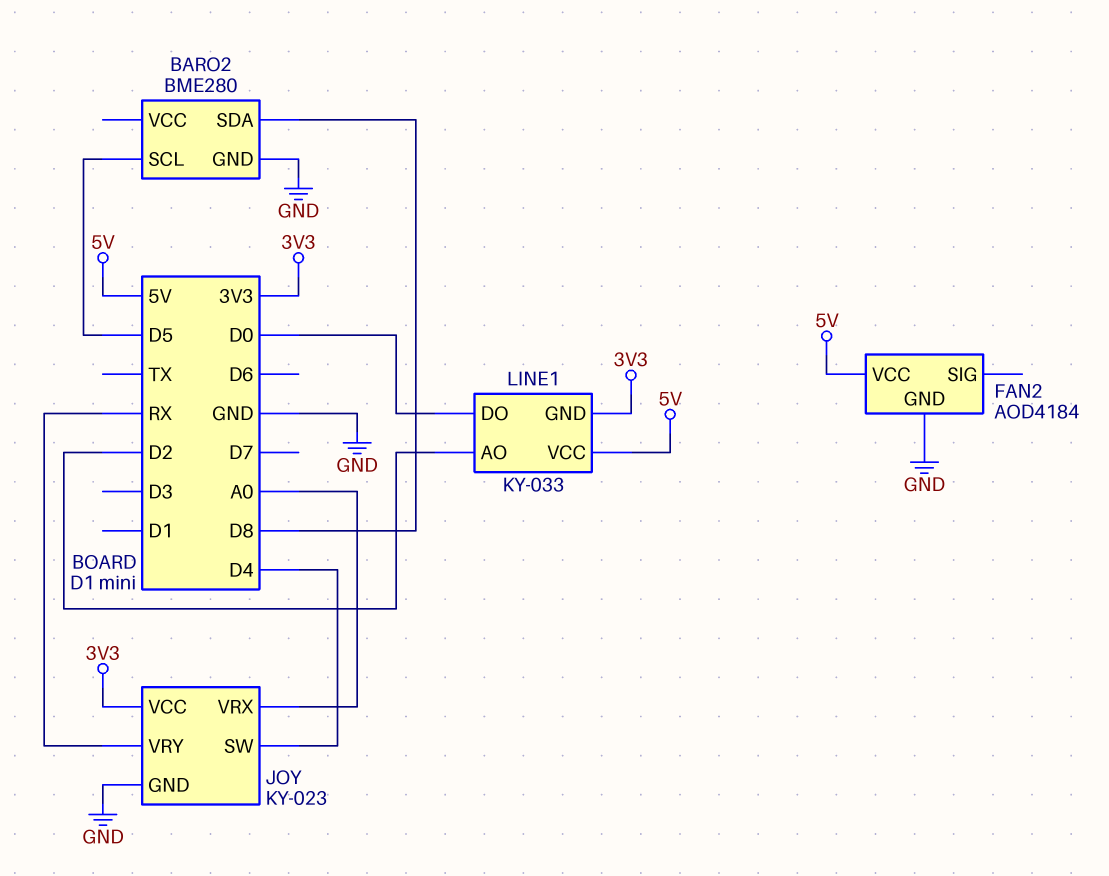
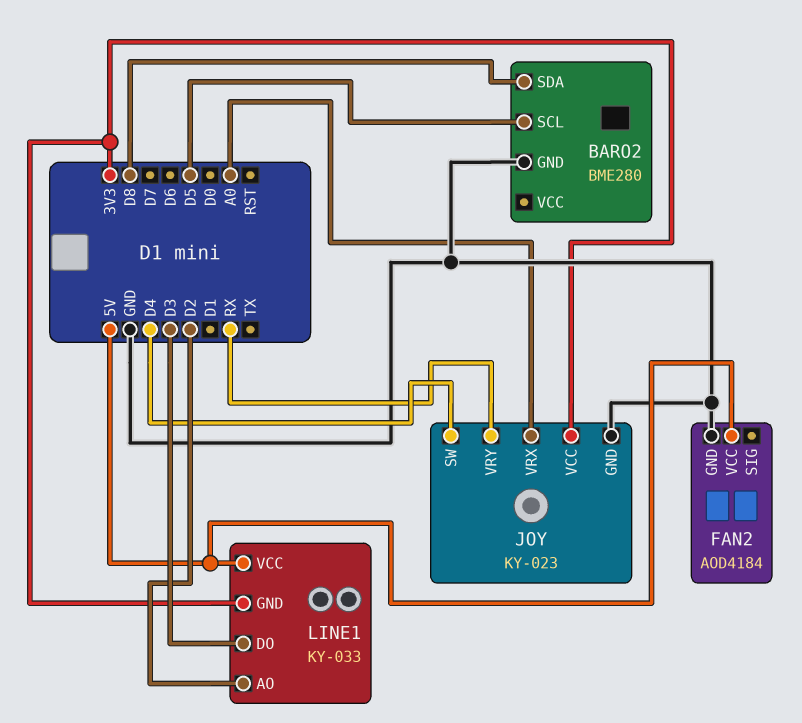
LINE1 pin DO: D0 -> D3

